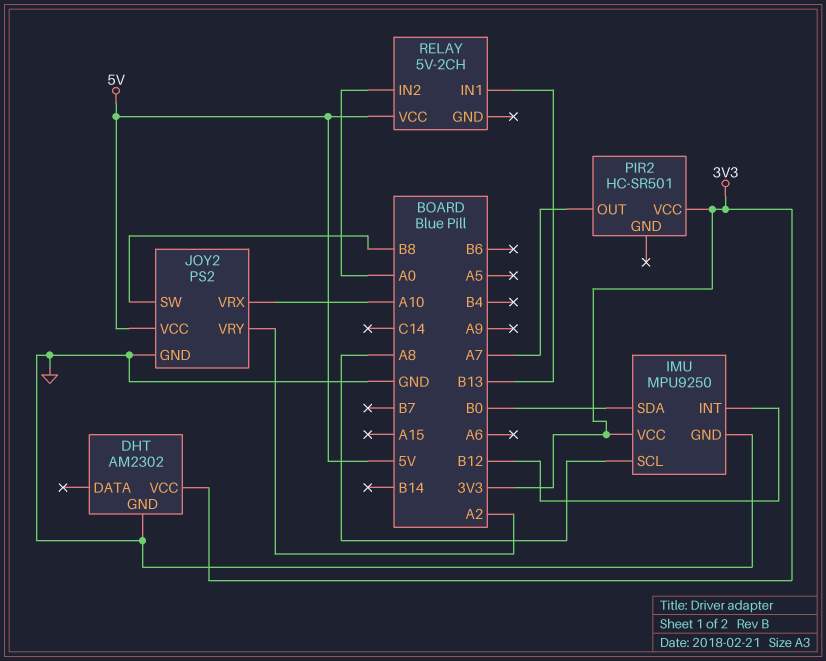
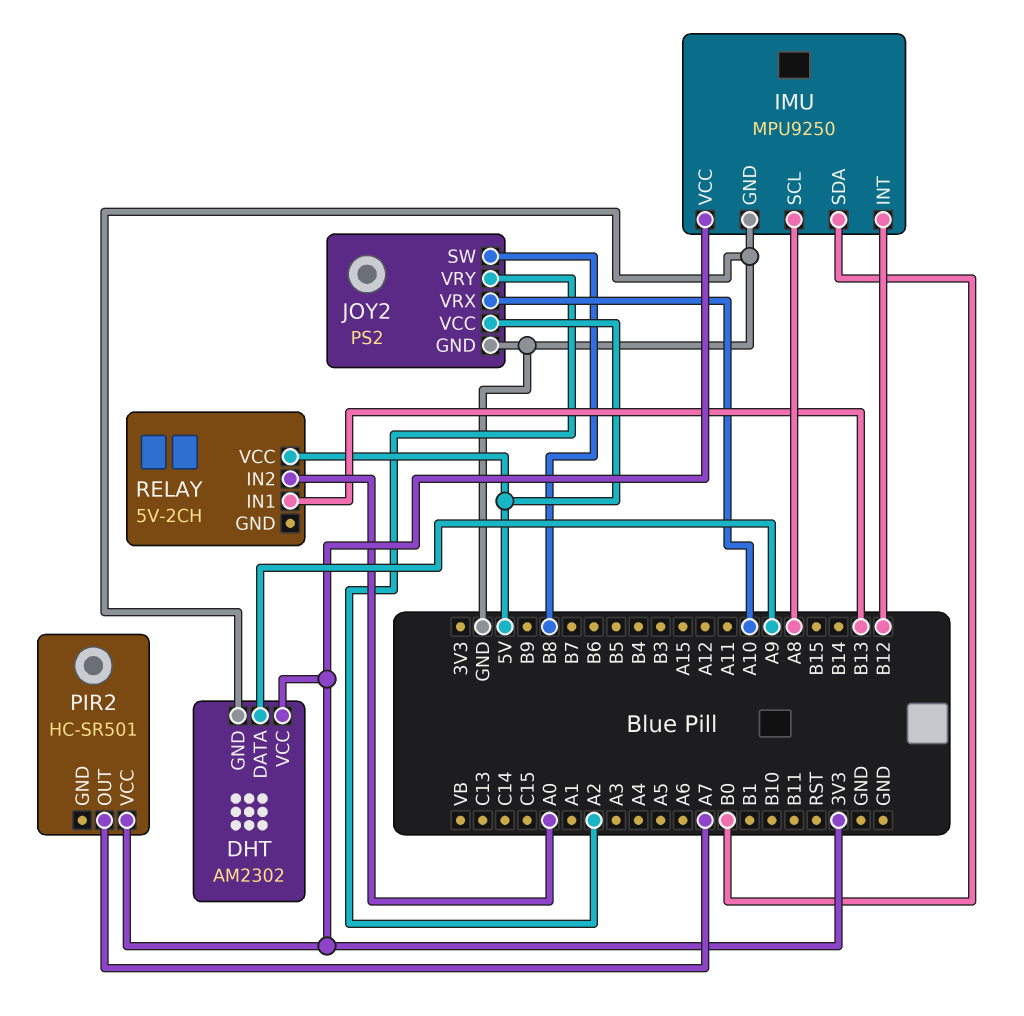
DHT pin DATA: none -> A9

